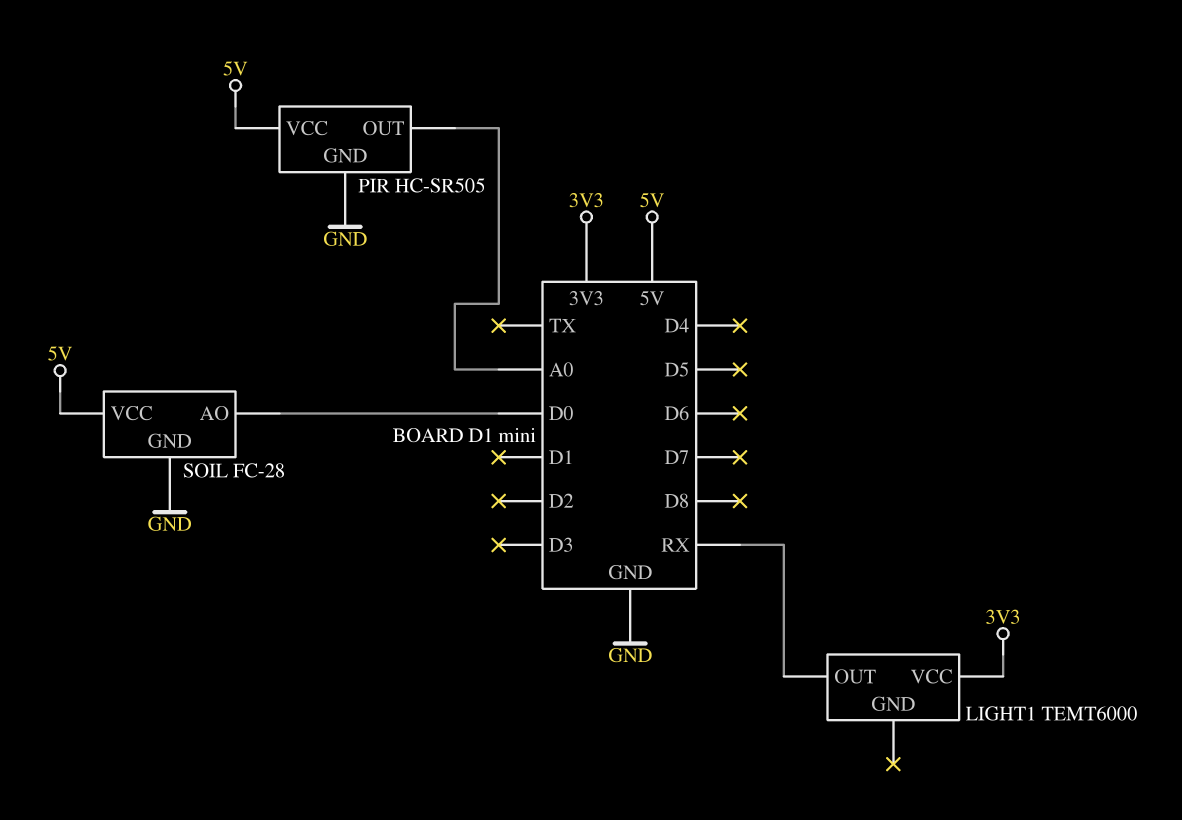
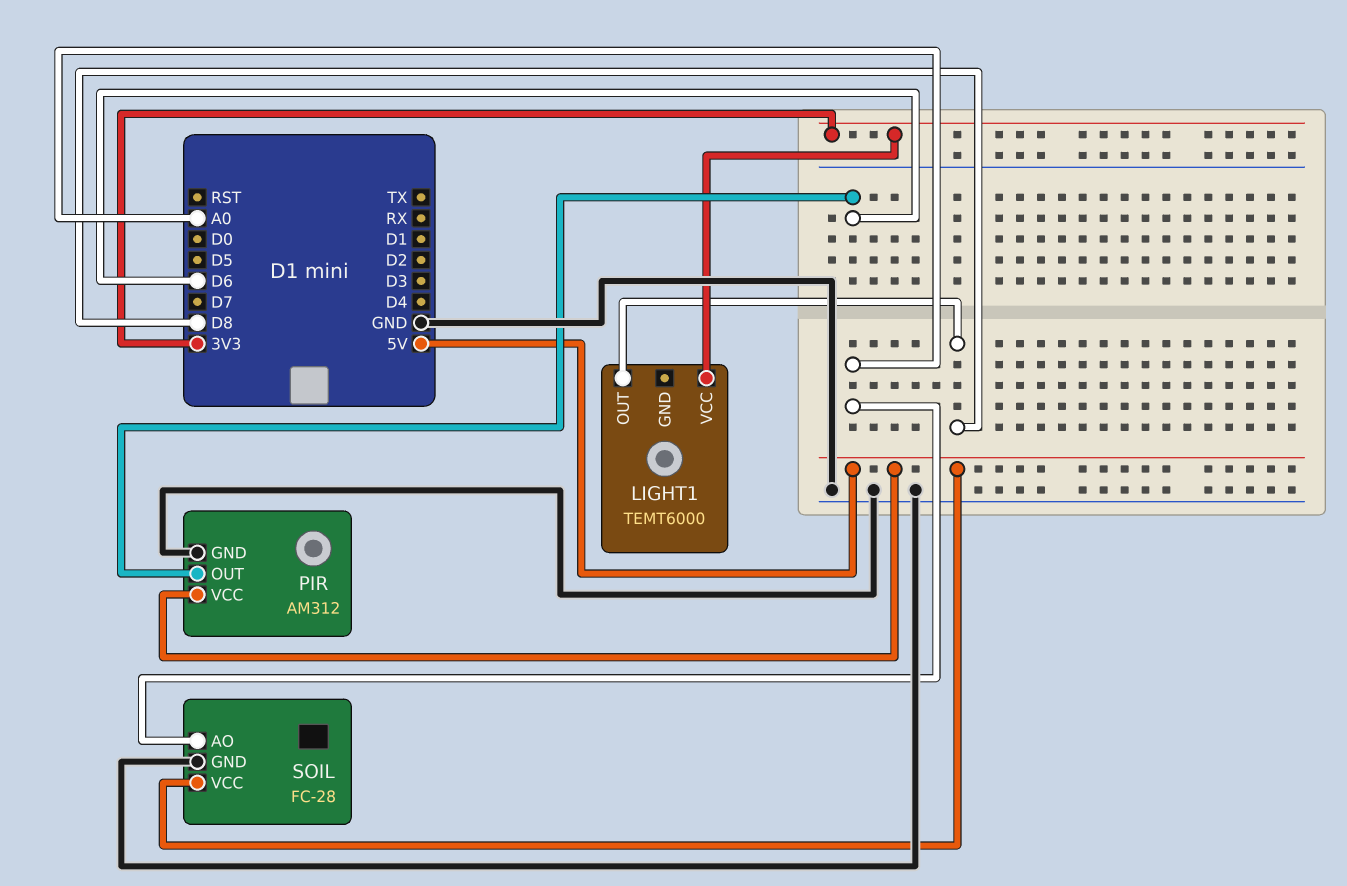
LIGHT1 pin OUT: RX -> D8
PIR: HC-SR505 -> AM312
PIR pin OUT: A0 -> D6
SOIL pin AO: D0 -> A0

